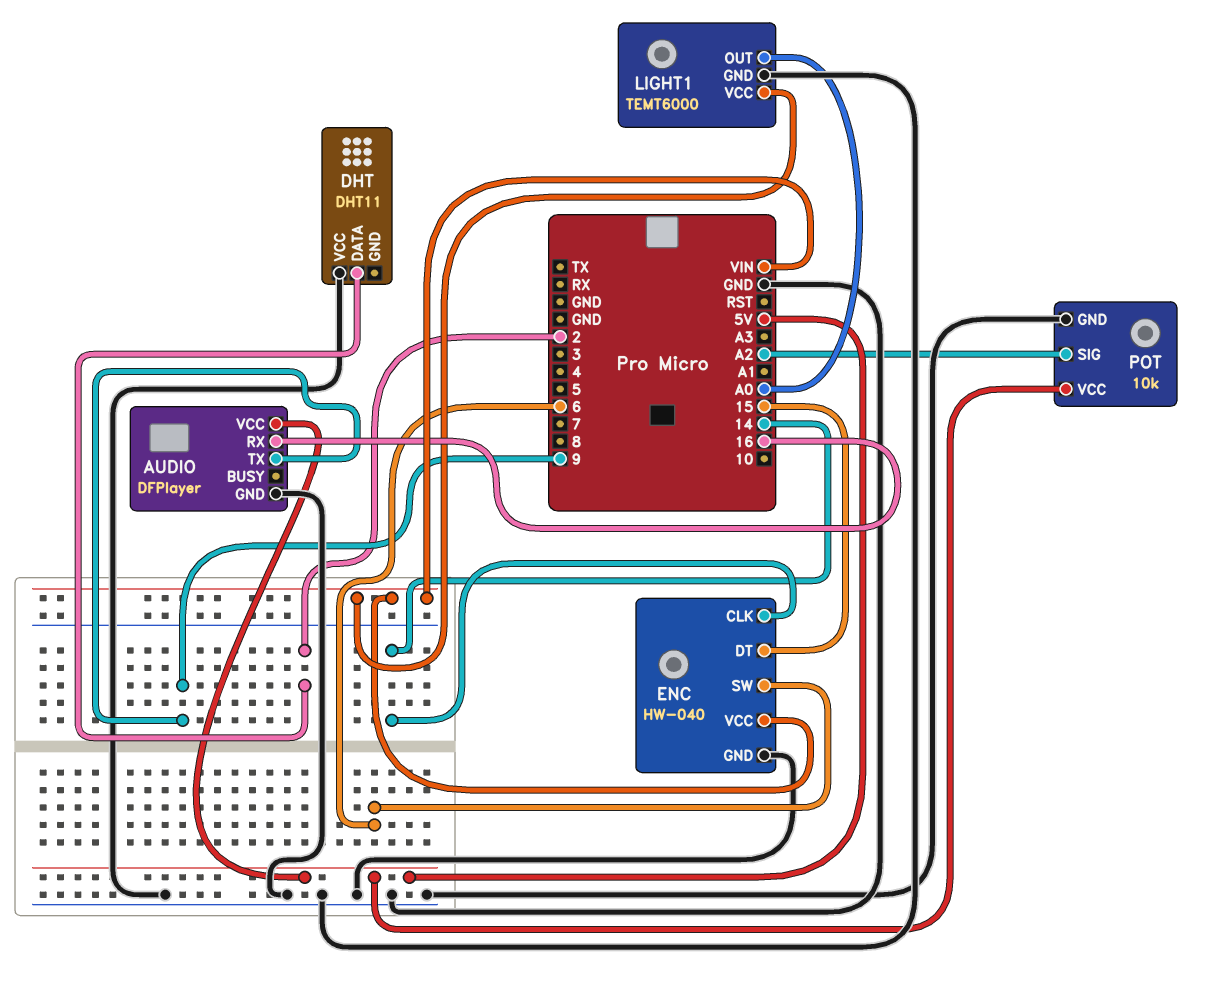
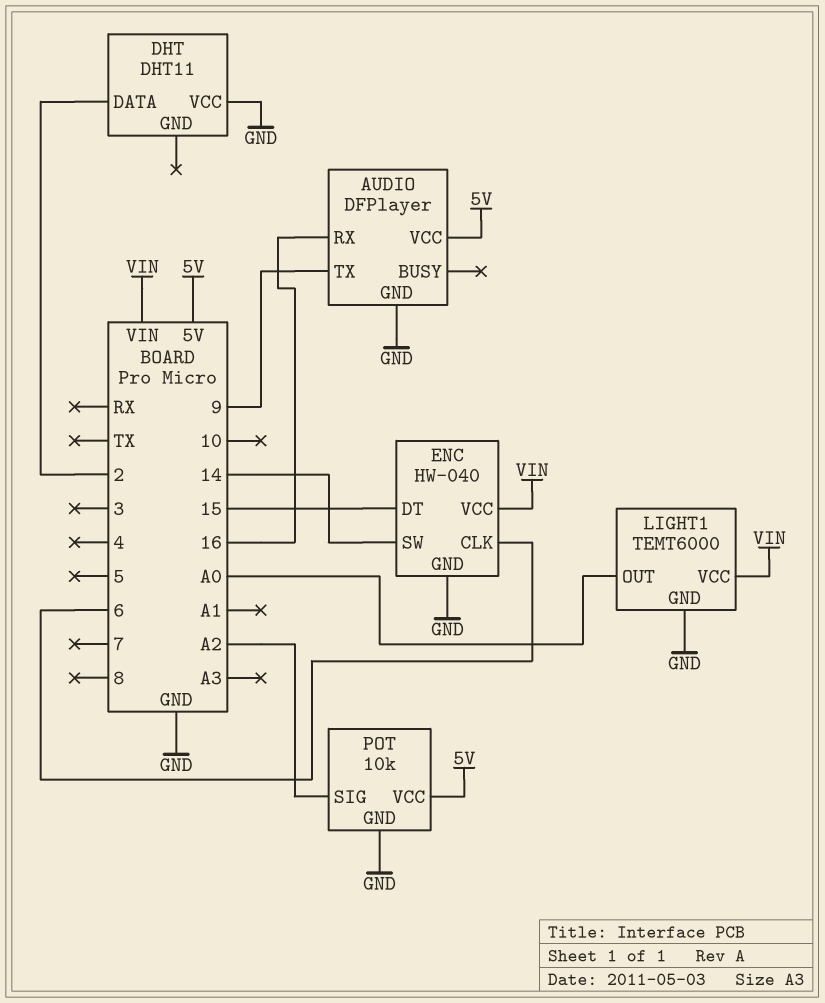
ENC pin CLK: 14 -> 6
ENC pin SW: 6 -> 14

